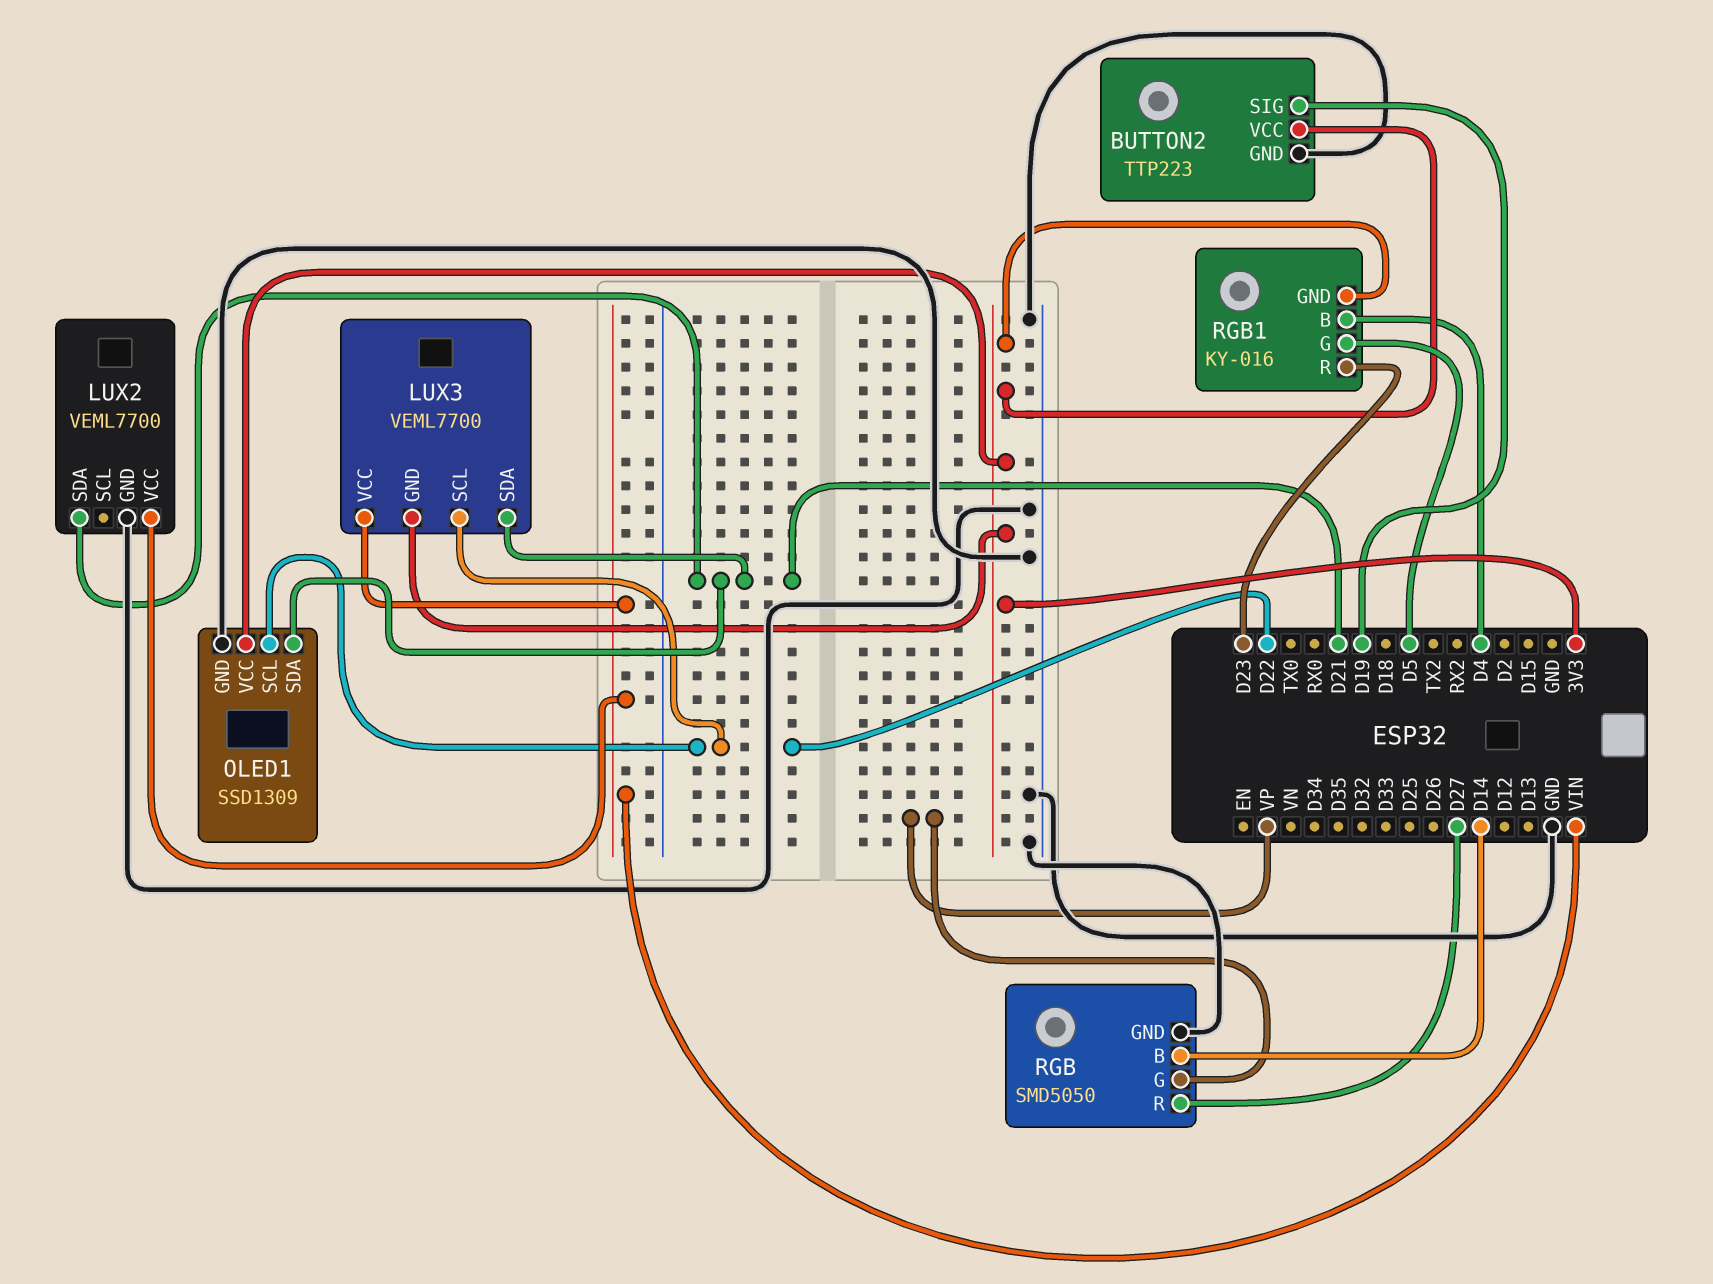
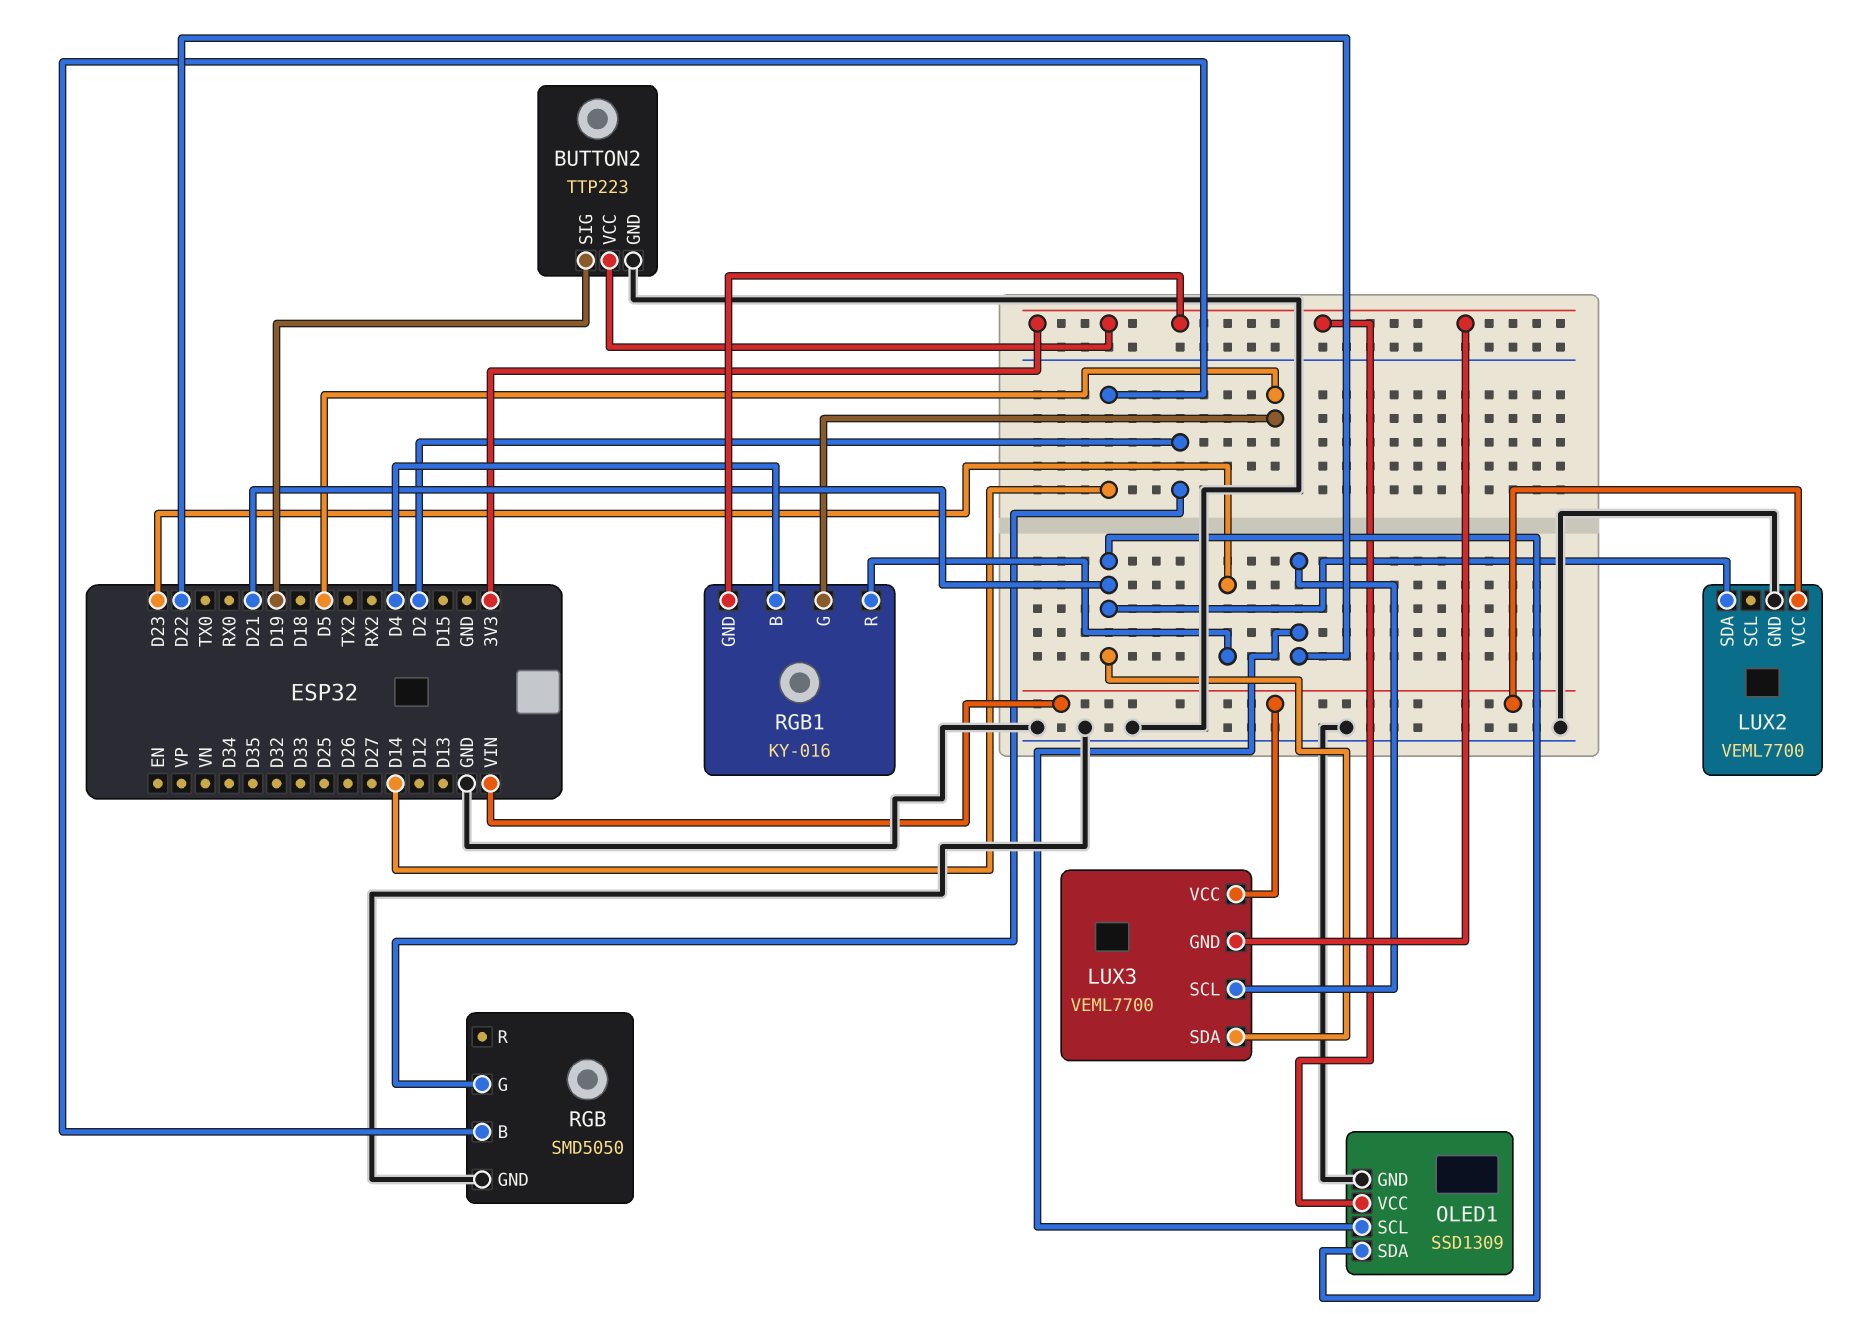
RGB pin G: VP -> D2
RGB pin R: D27 -> none

